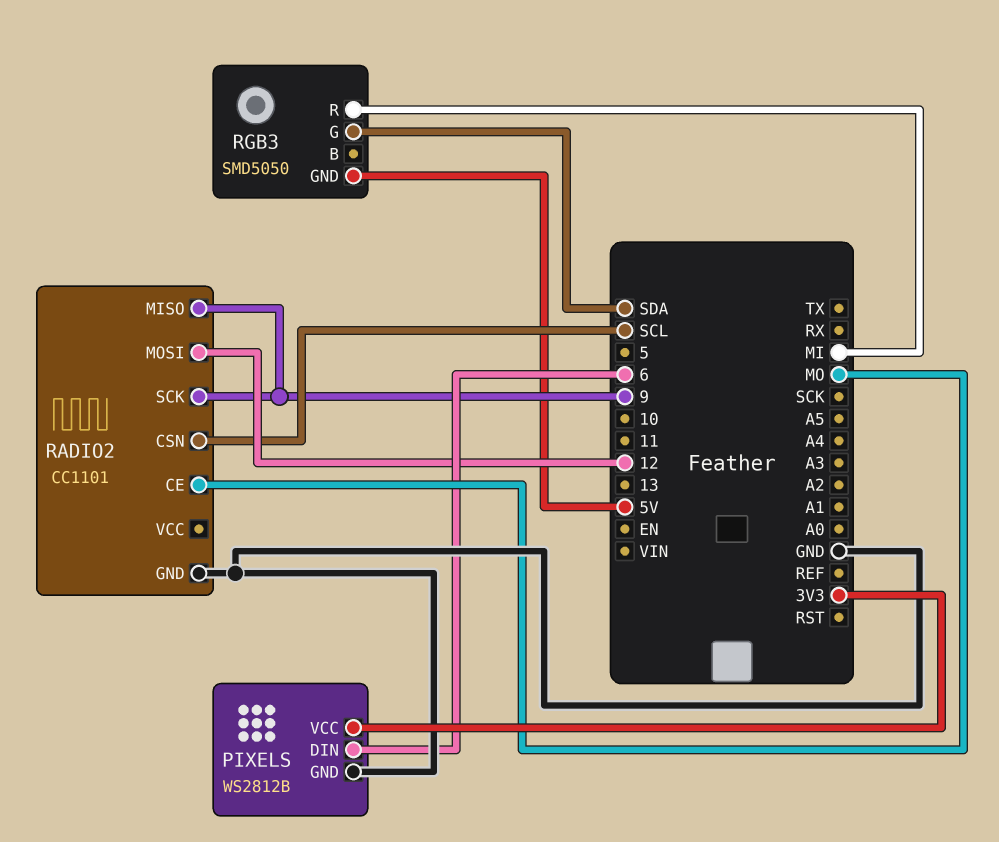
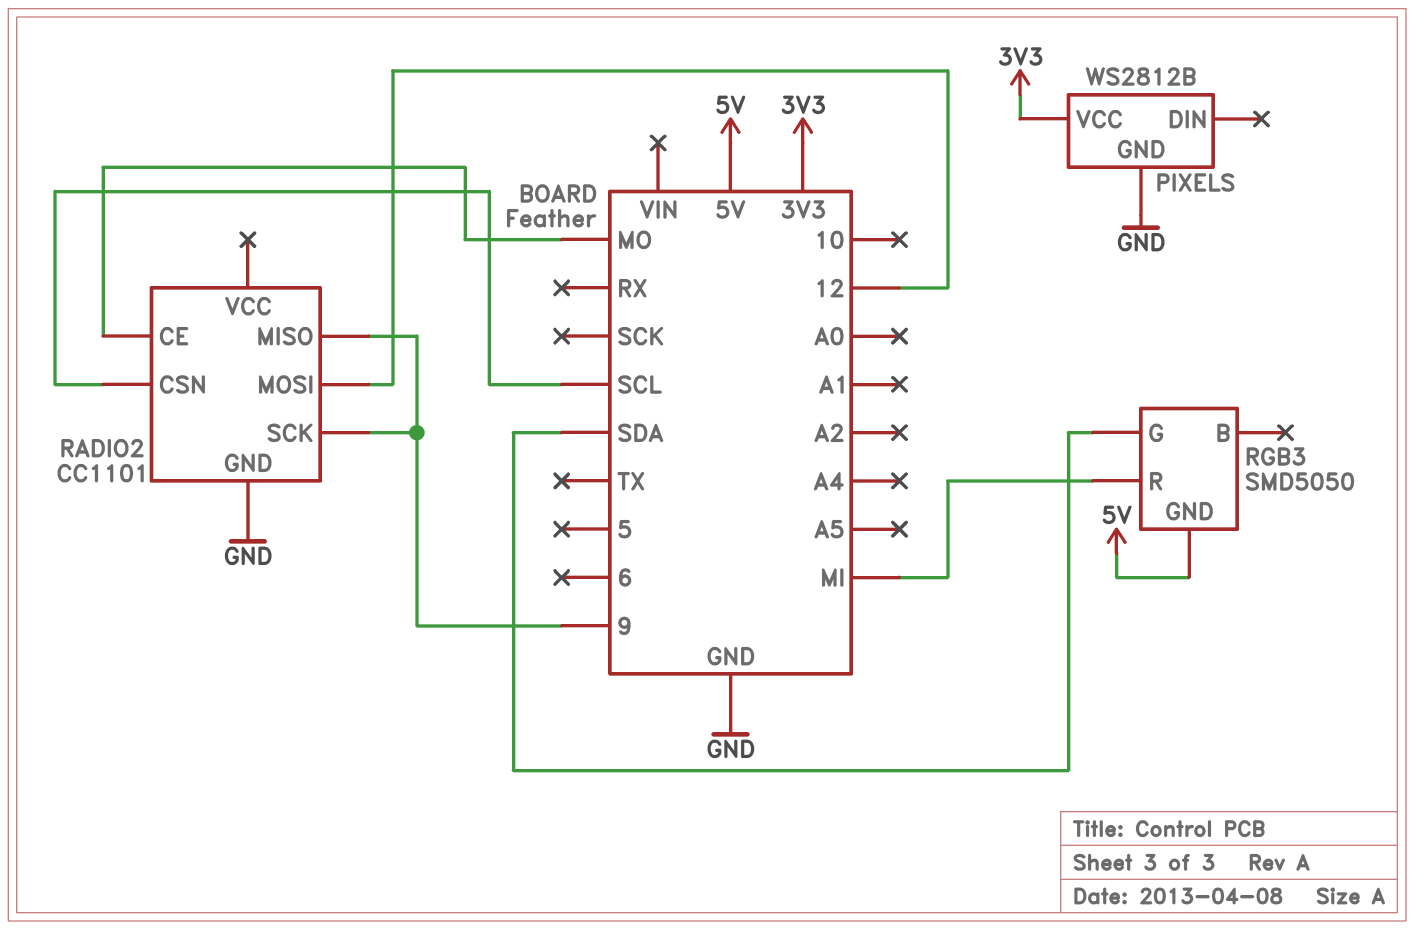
PIXELS pin DIN: 6 -> none

